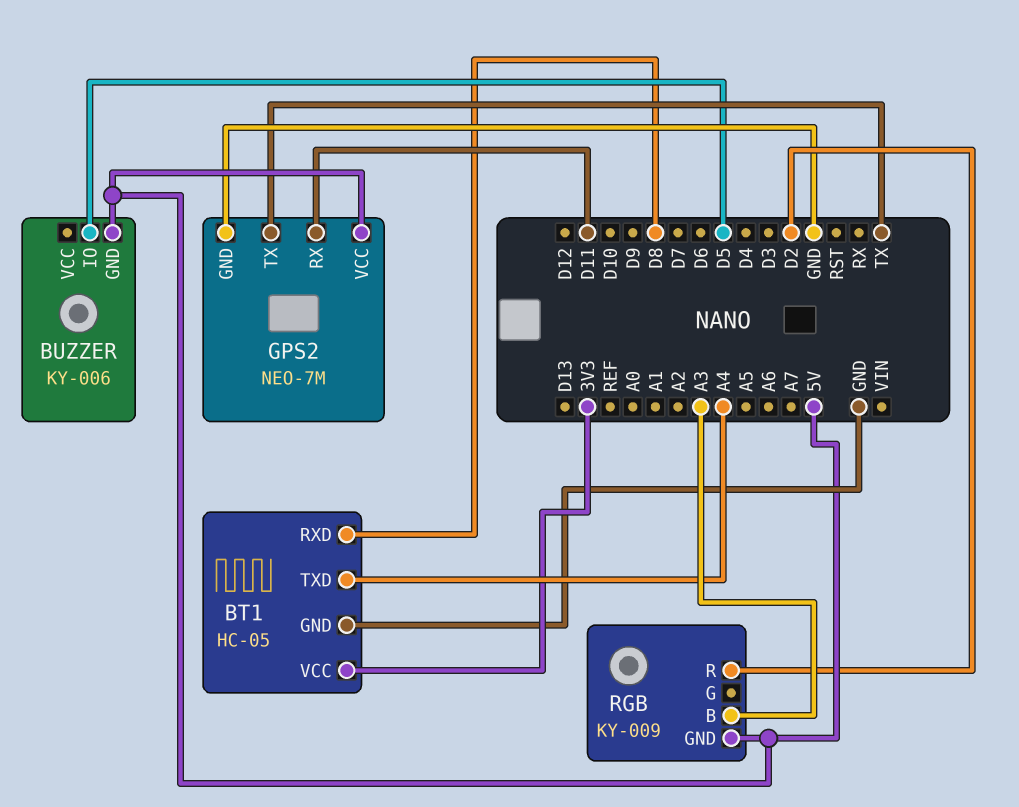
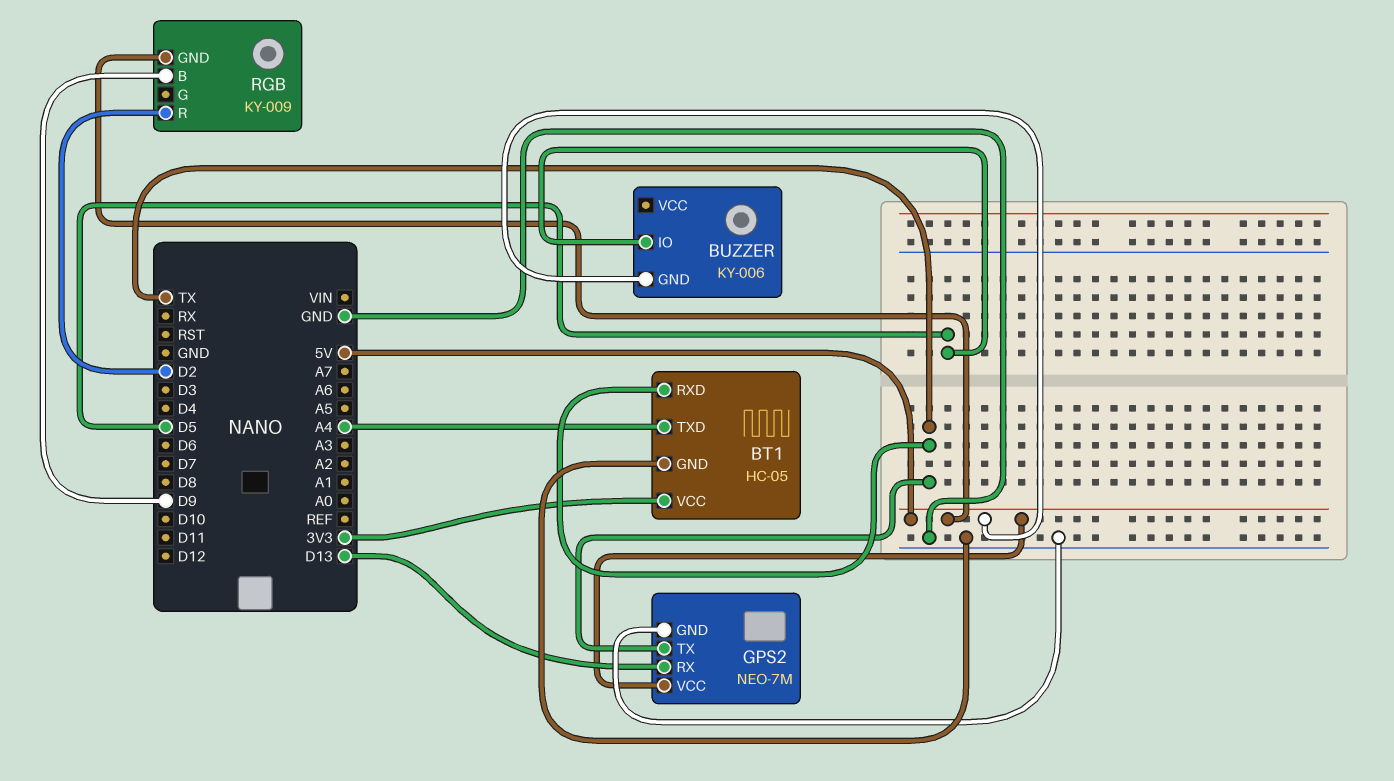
BT1 pin RXD: D8 -> TX
GPS2 pin RX: D11 -> D13
RGB pin B: A3 -> D9

